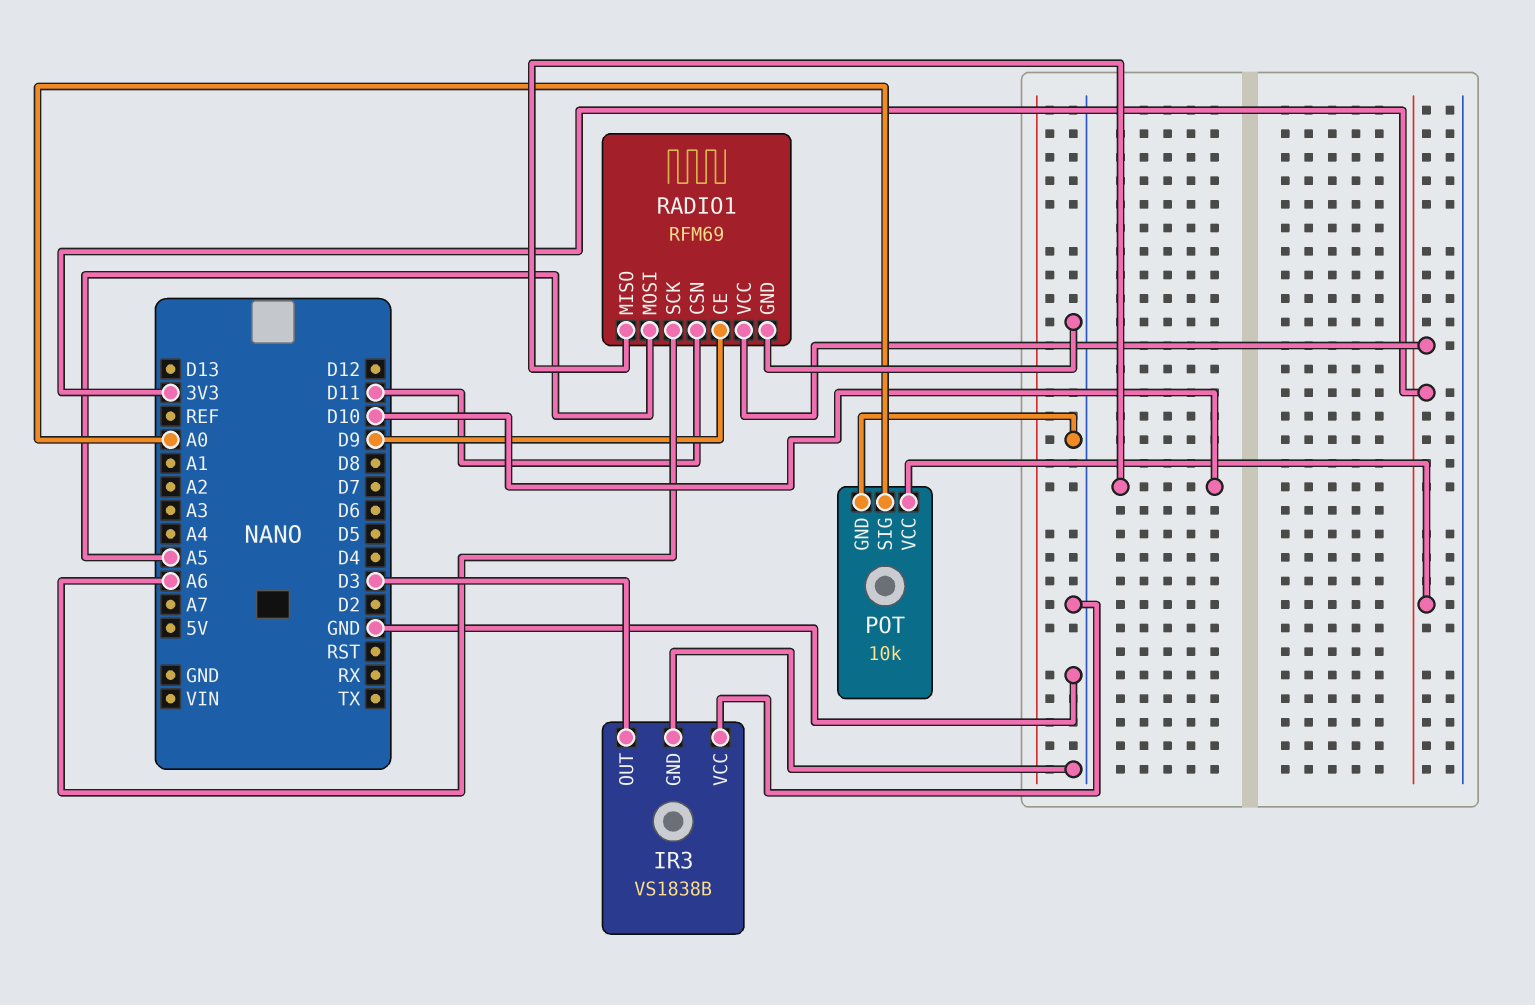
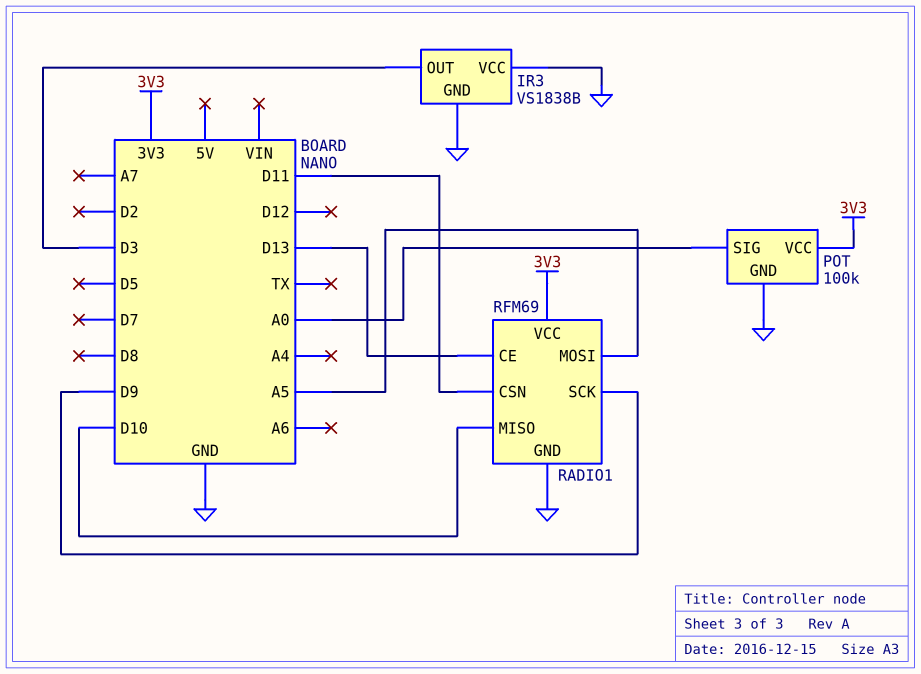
POT: 10k -> 100k
RADIO1 pin CE: D9 -> D13
RADIO1 pin SCK: A6 -> D9

